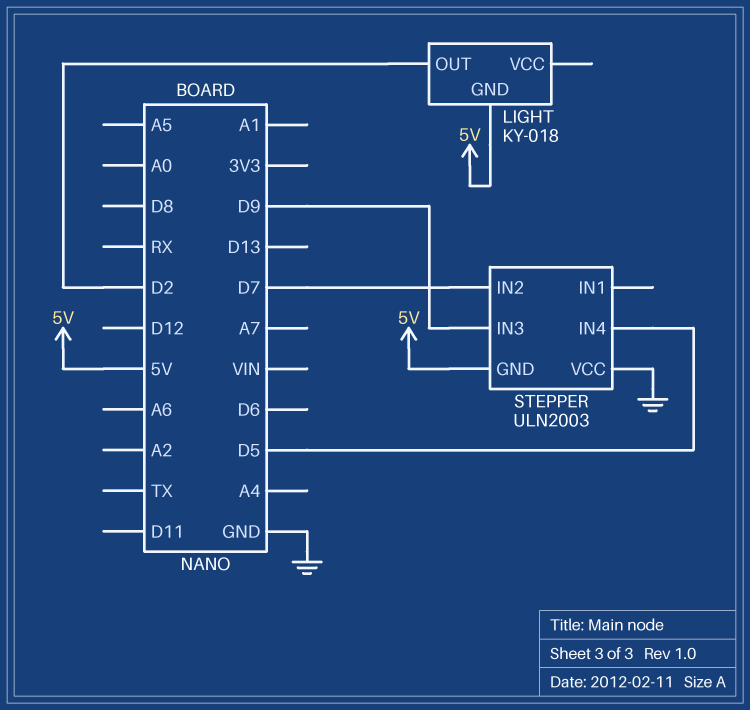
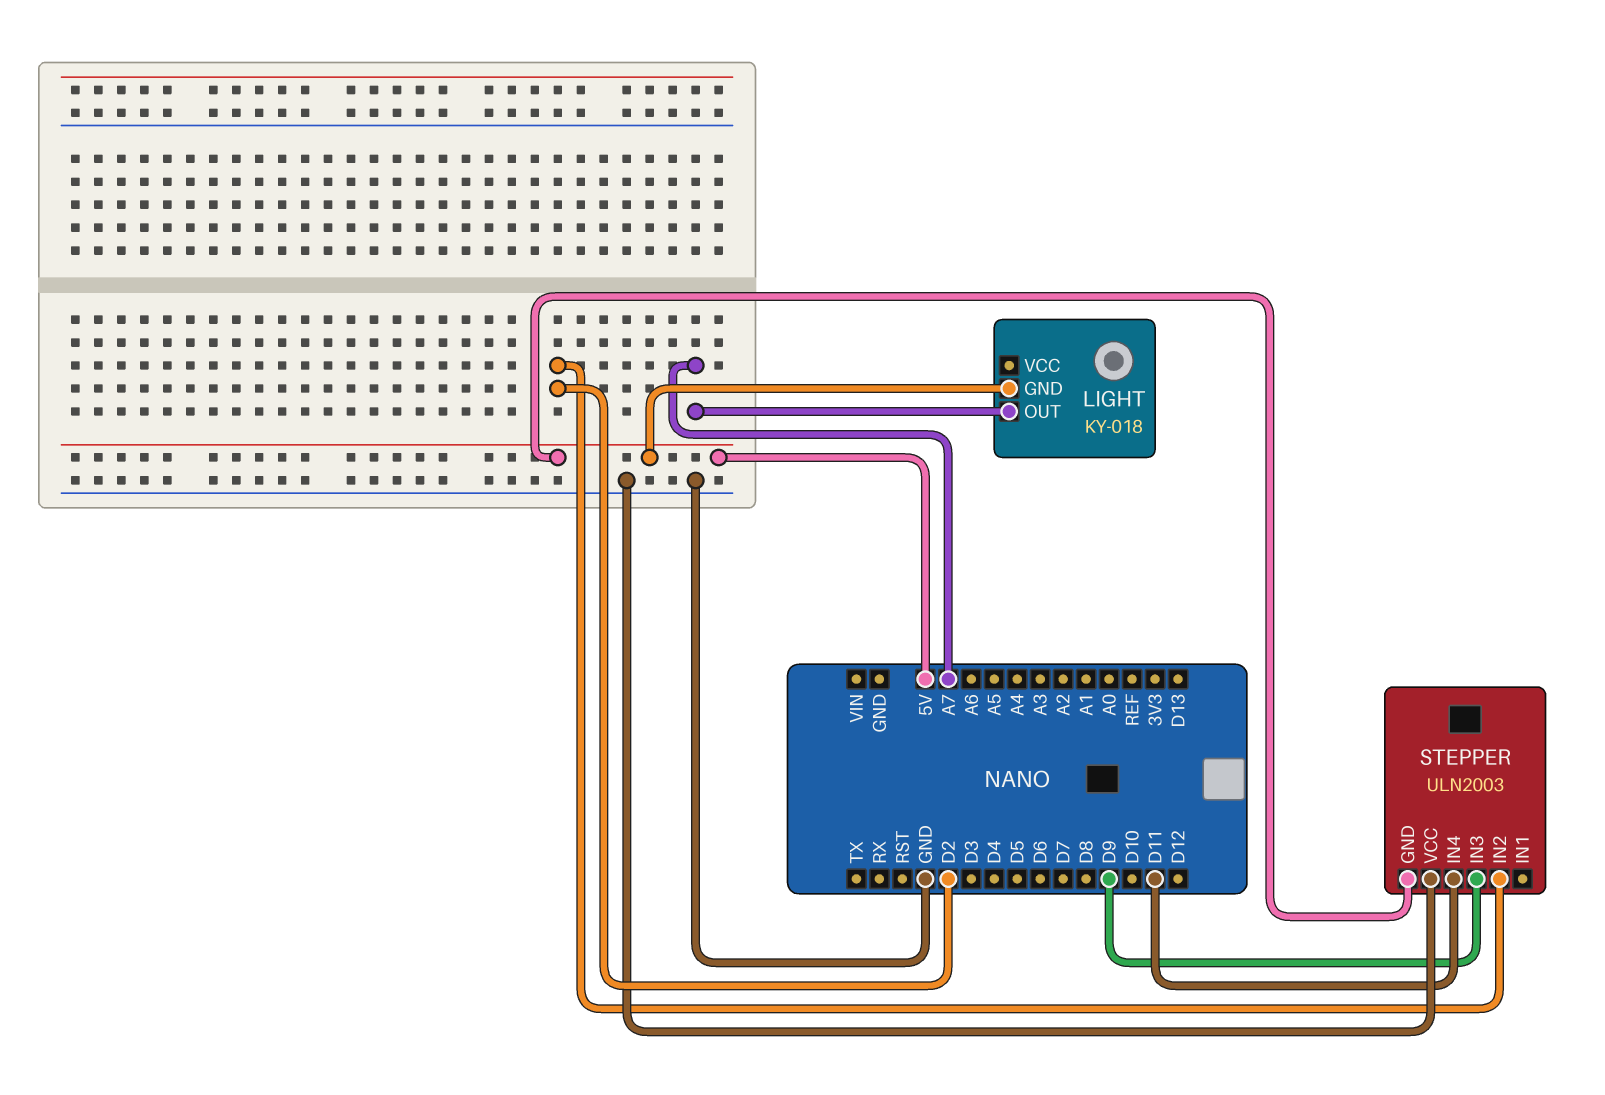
LIGHT pin OUT: D2 -> A7
STEPPER pin IN2: D7 -> D2
STEPPER pin IN4: D5 -> D11

